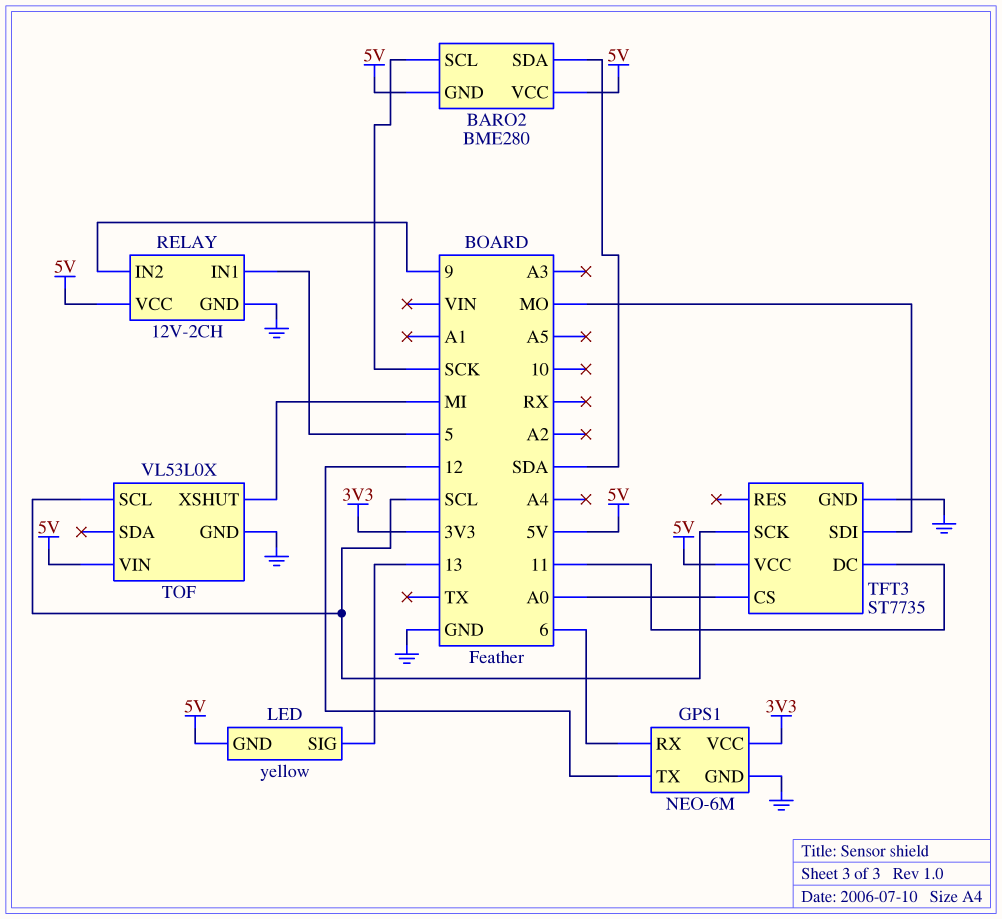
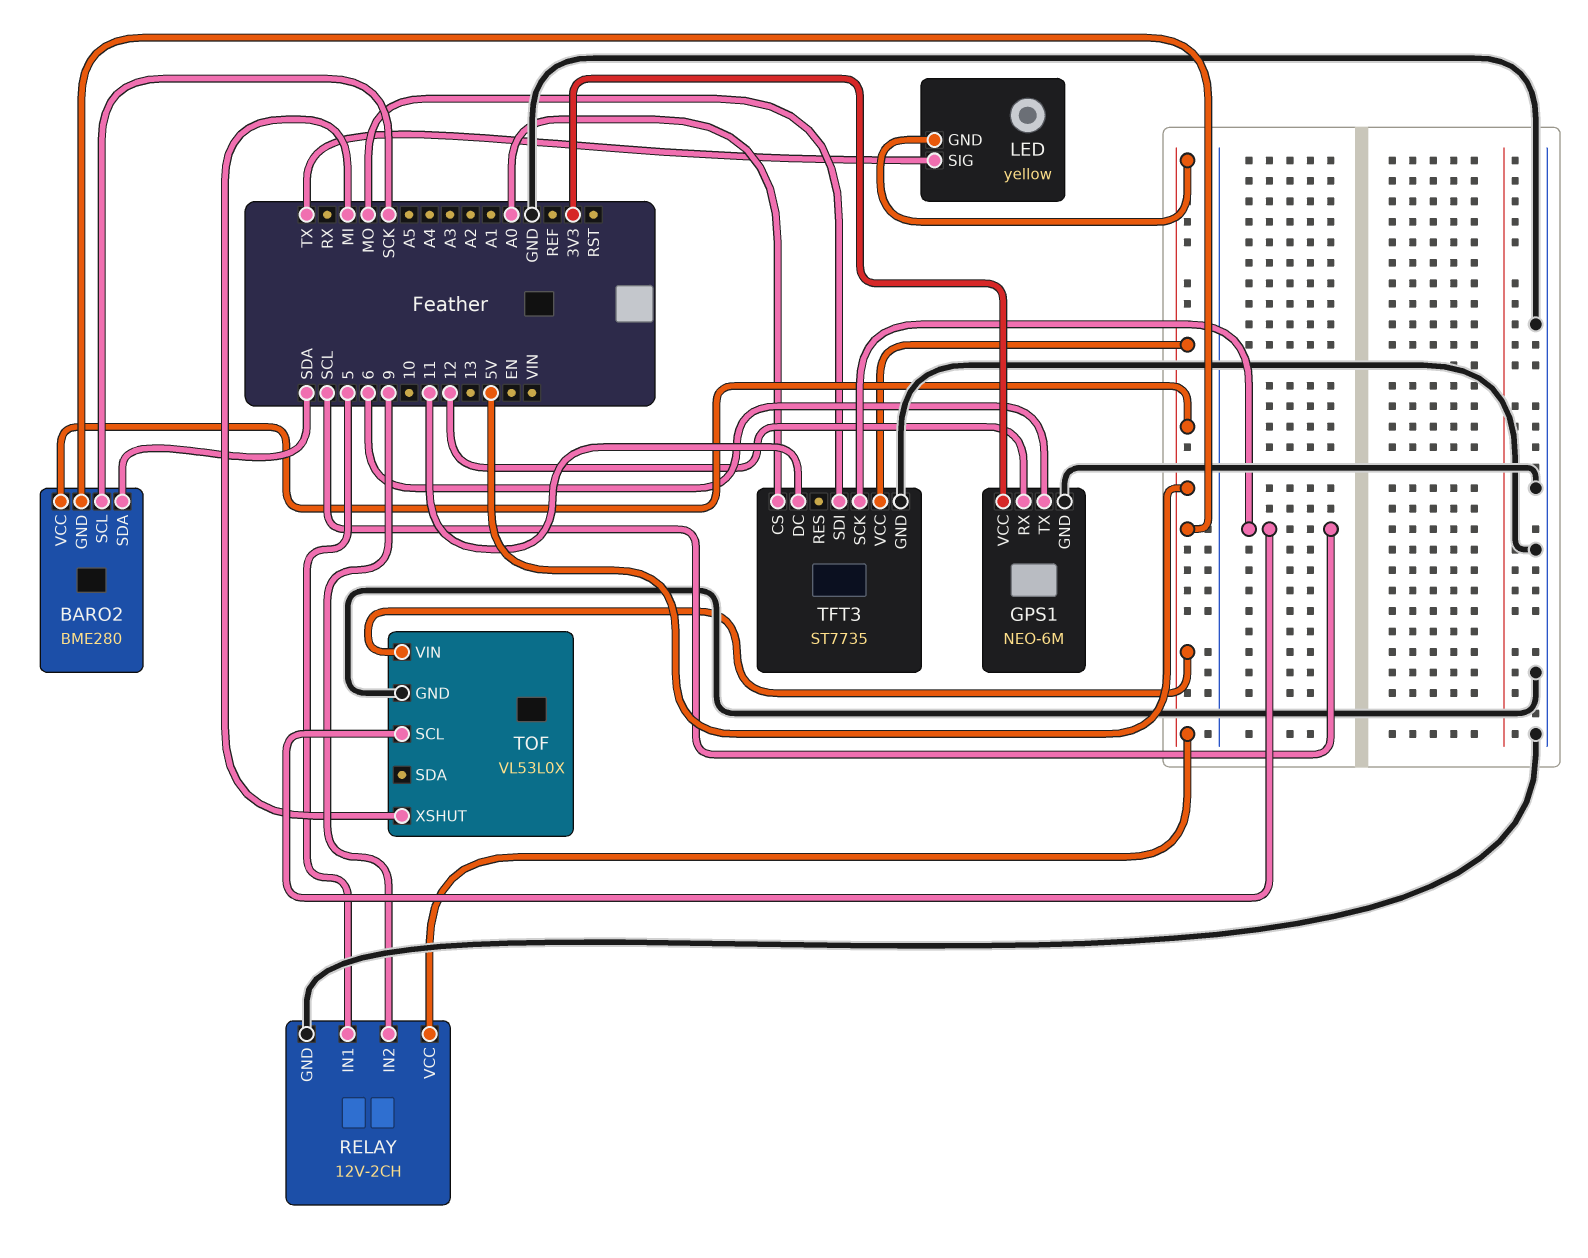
GPS1 pin RX: 6 -> 12
GPS1 pin TX: 12 -> 6
LED pin SIG: 13 -> TX

